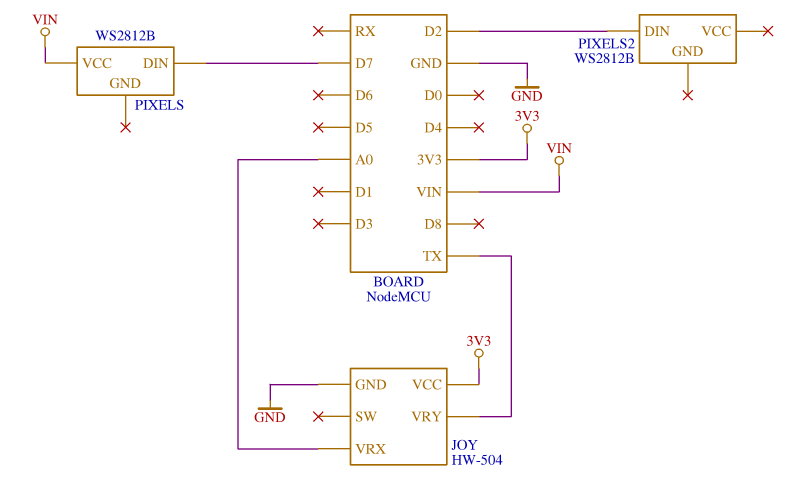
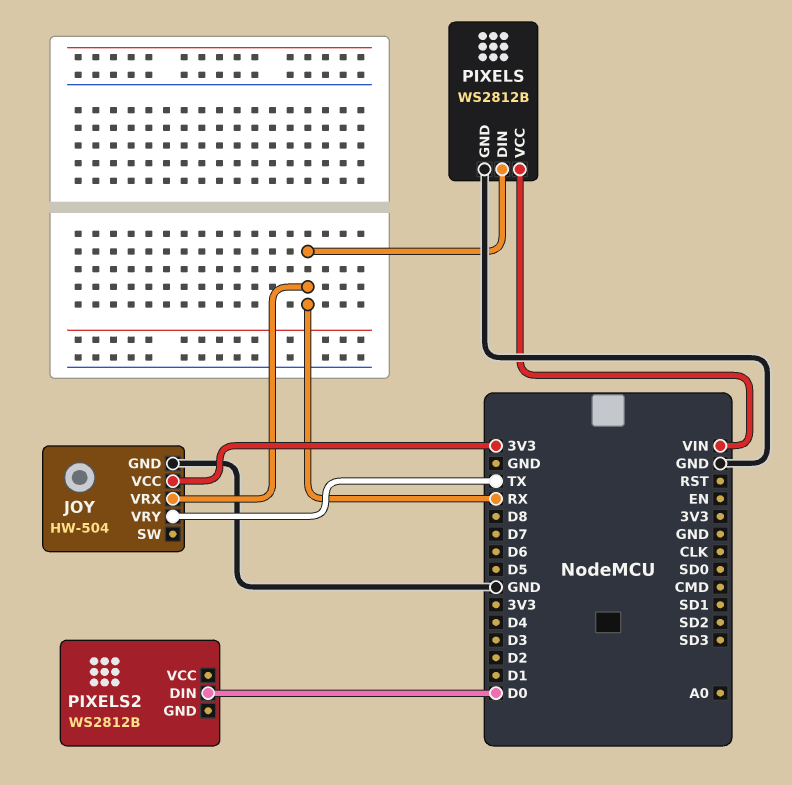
JOY pin VRX: A0 -> RX
PIXELS pin DIN: D7 -> RX
PIXELS pin GND: none -> GND
PIXELS2 pin DIN: D2 -> D0

